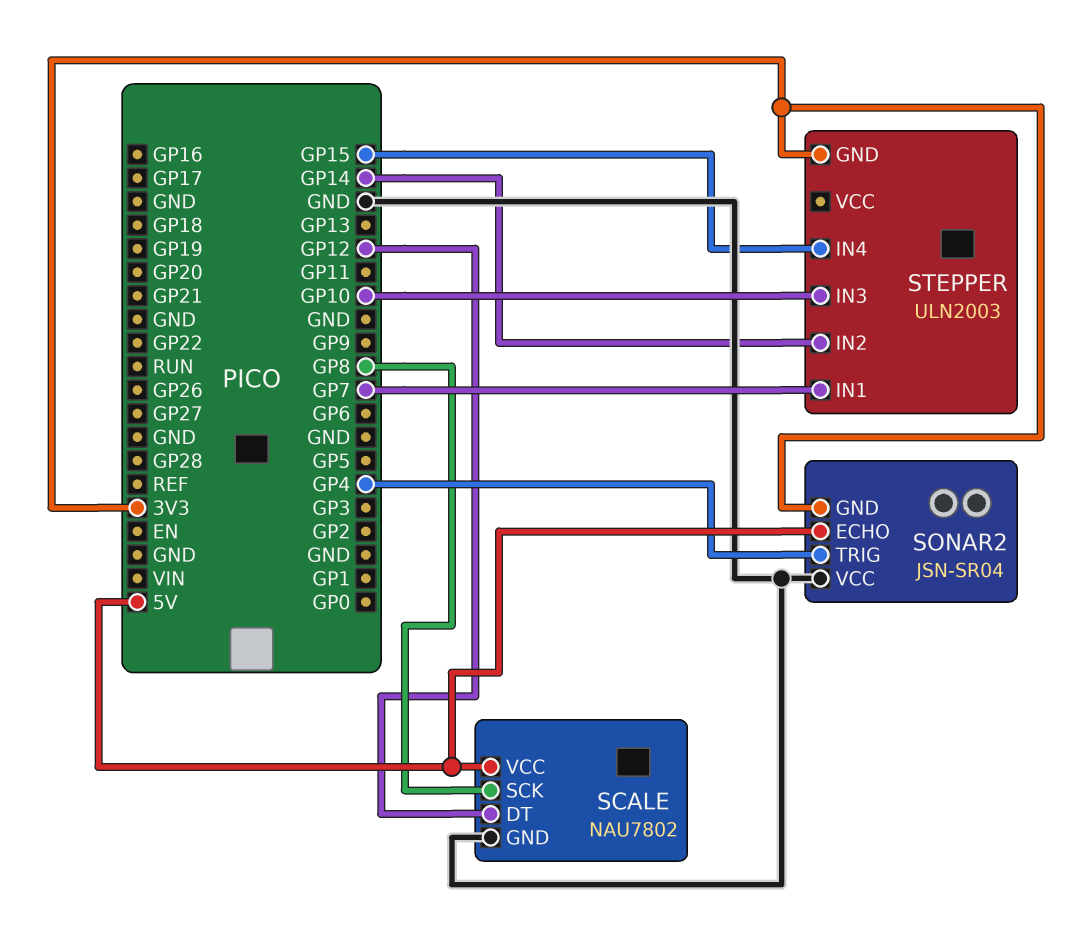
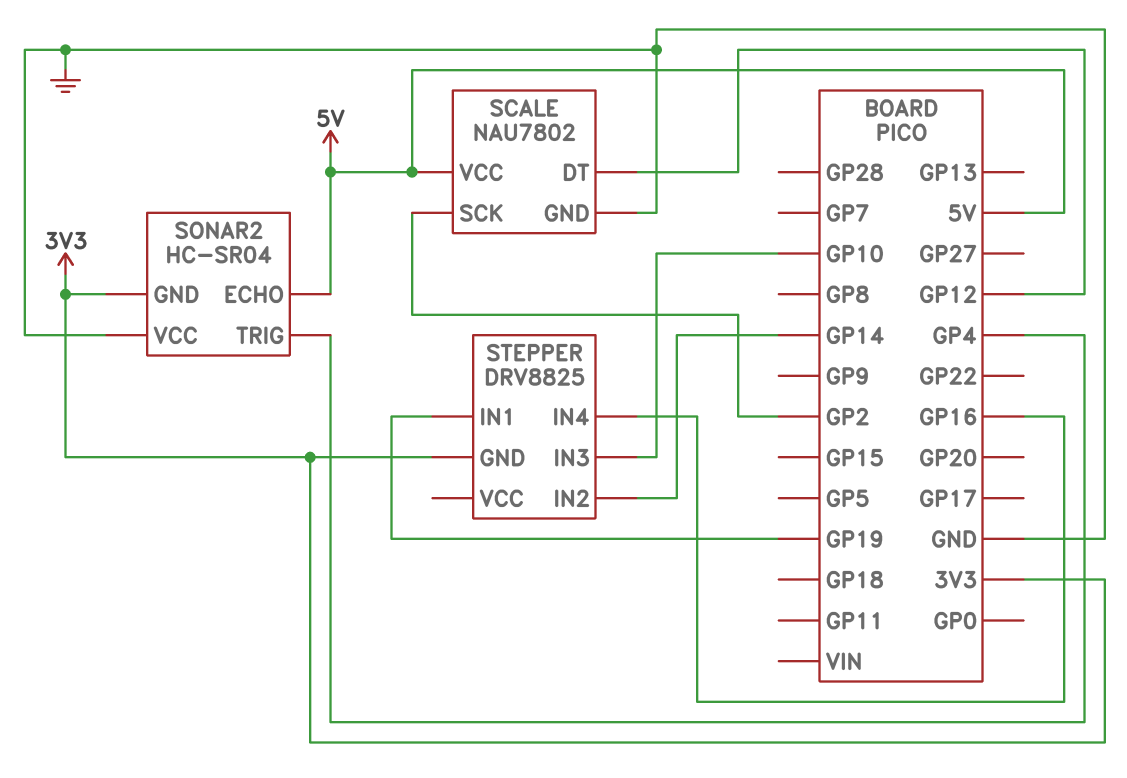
SCALE pin SCK: GP8 -> GP2
SONAR2: JSN-SR04 -> HC-SR04
STEPPER: ULN2003 -> DRV8825
STEPPER pin IN1: GP7 -> GP19
STEPPER pin IN4: GP15 -> GP16

